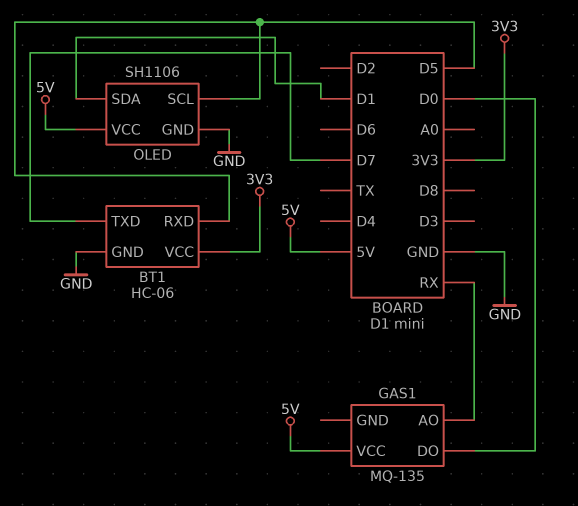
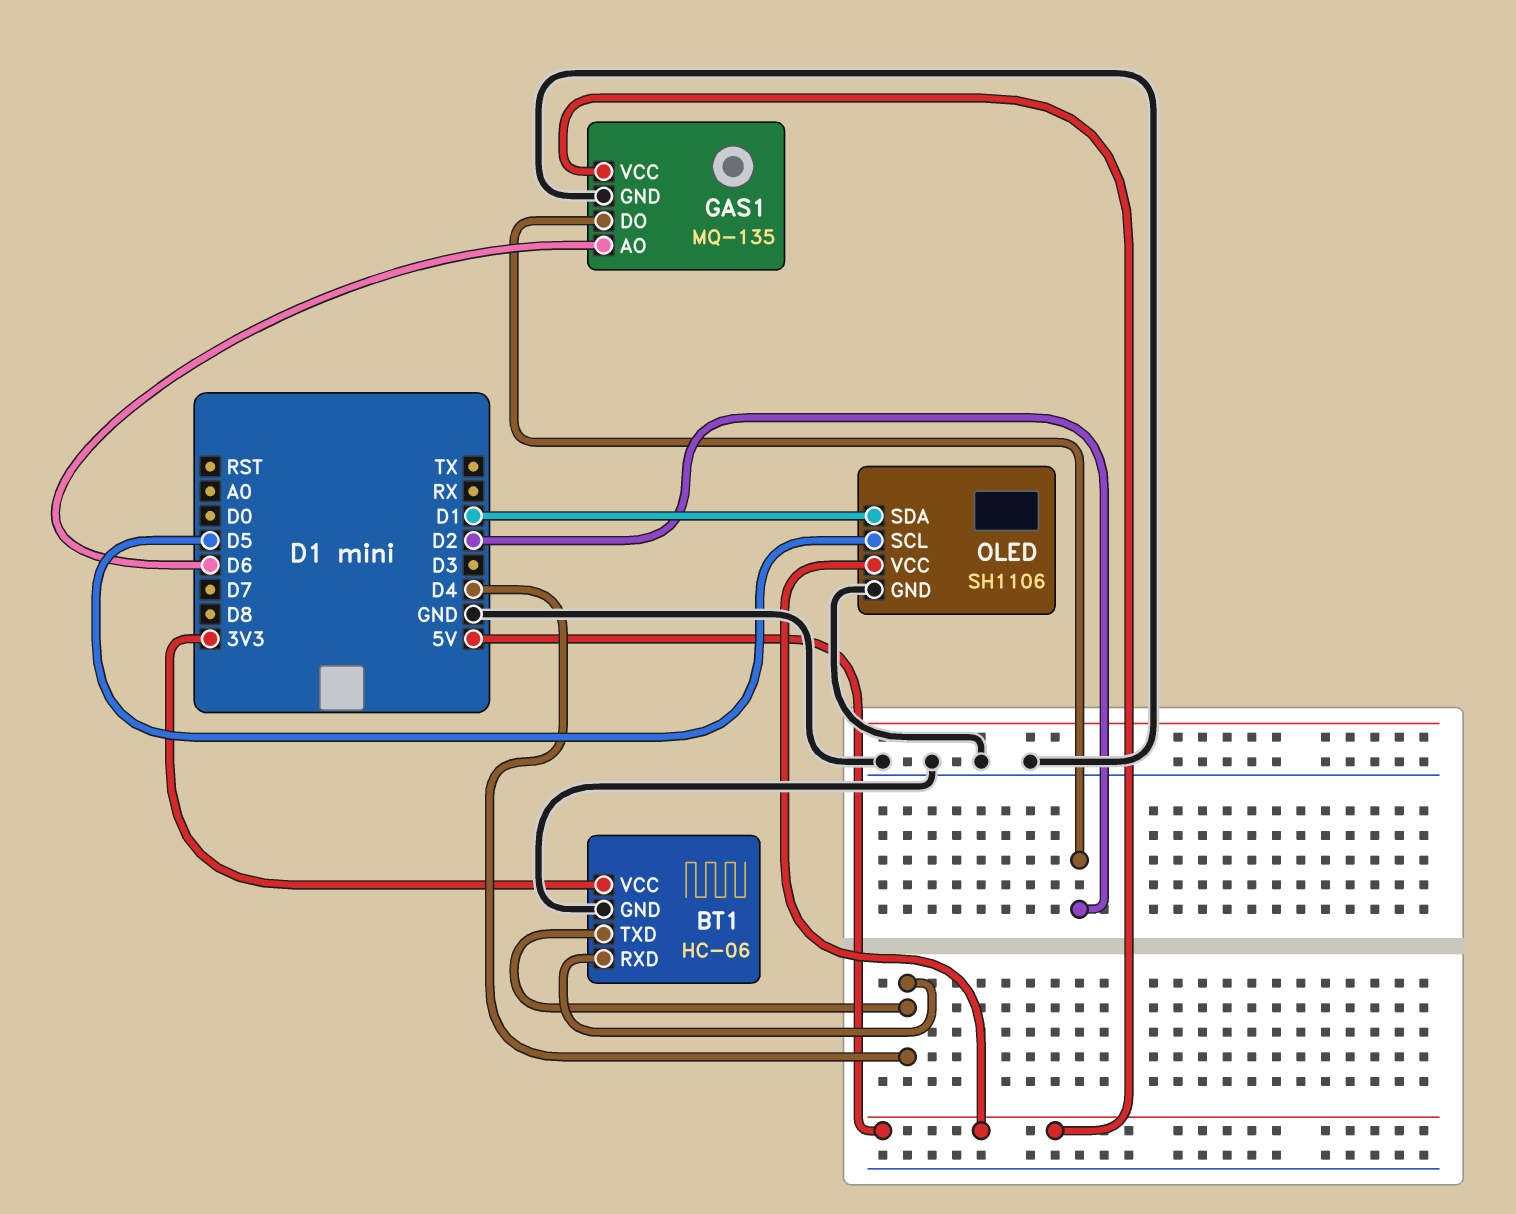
BT1 pin RXD: D5 -> D4
BT1 pin TXD: D7 -> D4
GAS1 pin AO: RX -> D6
GAS1 pin DO: D0 -> D2
GAS1 pin GND: none -> GND

